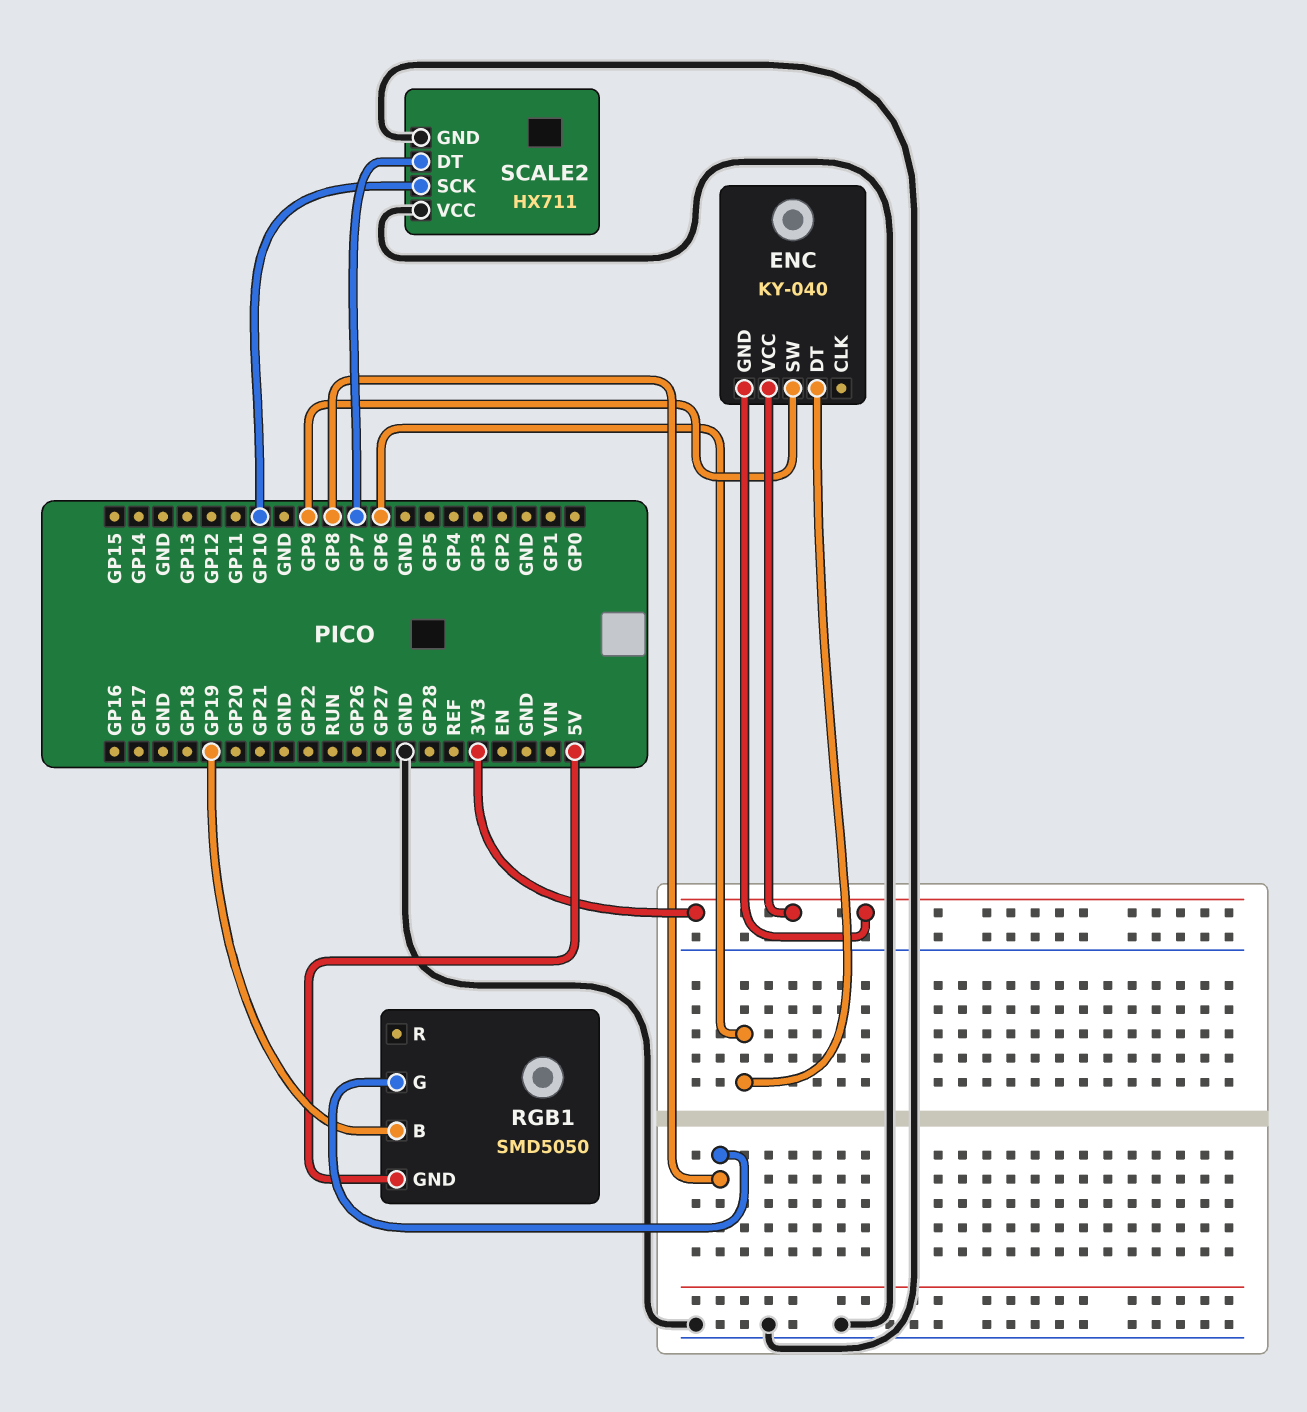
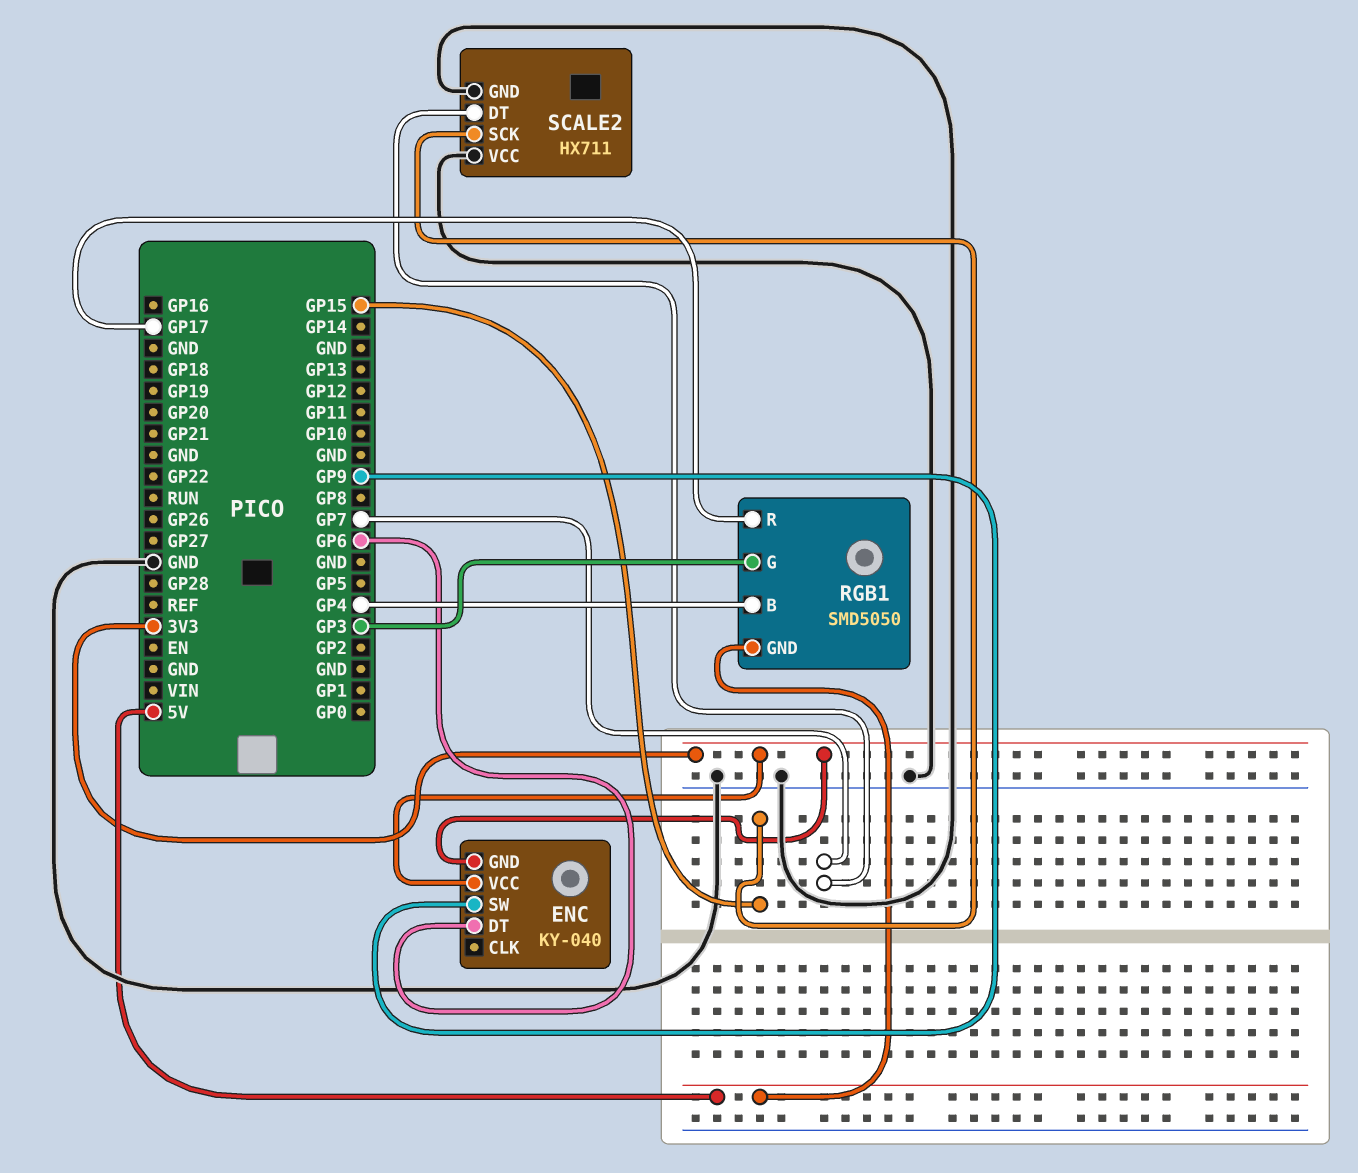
RGB1 pin B: GP19 -> GP4
RGB1 pin G: GP8 -> GP3
RGB1 pin R: none -> GP17
SCALE2 pin SCK: GP10 -> GP15

